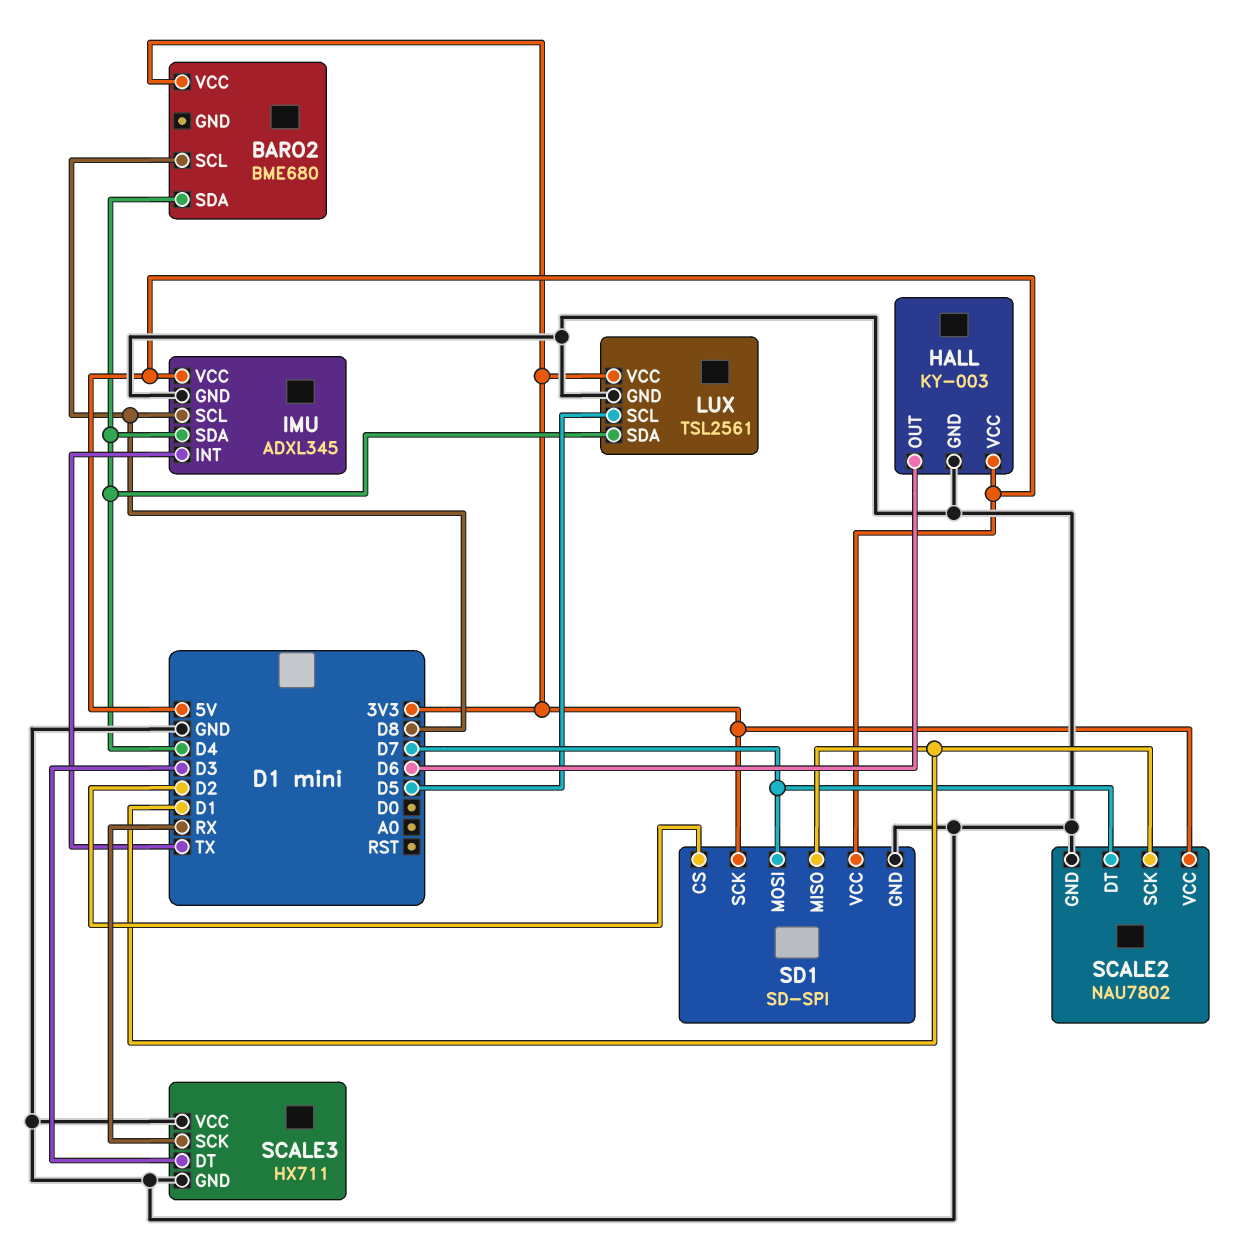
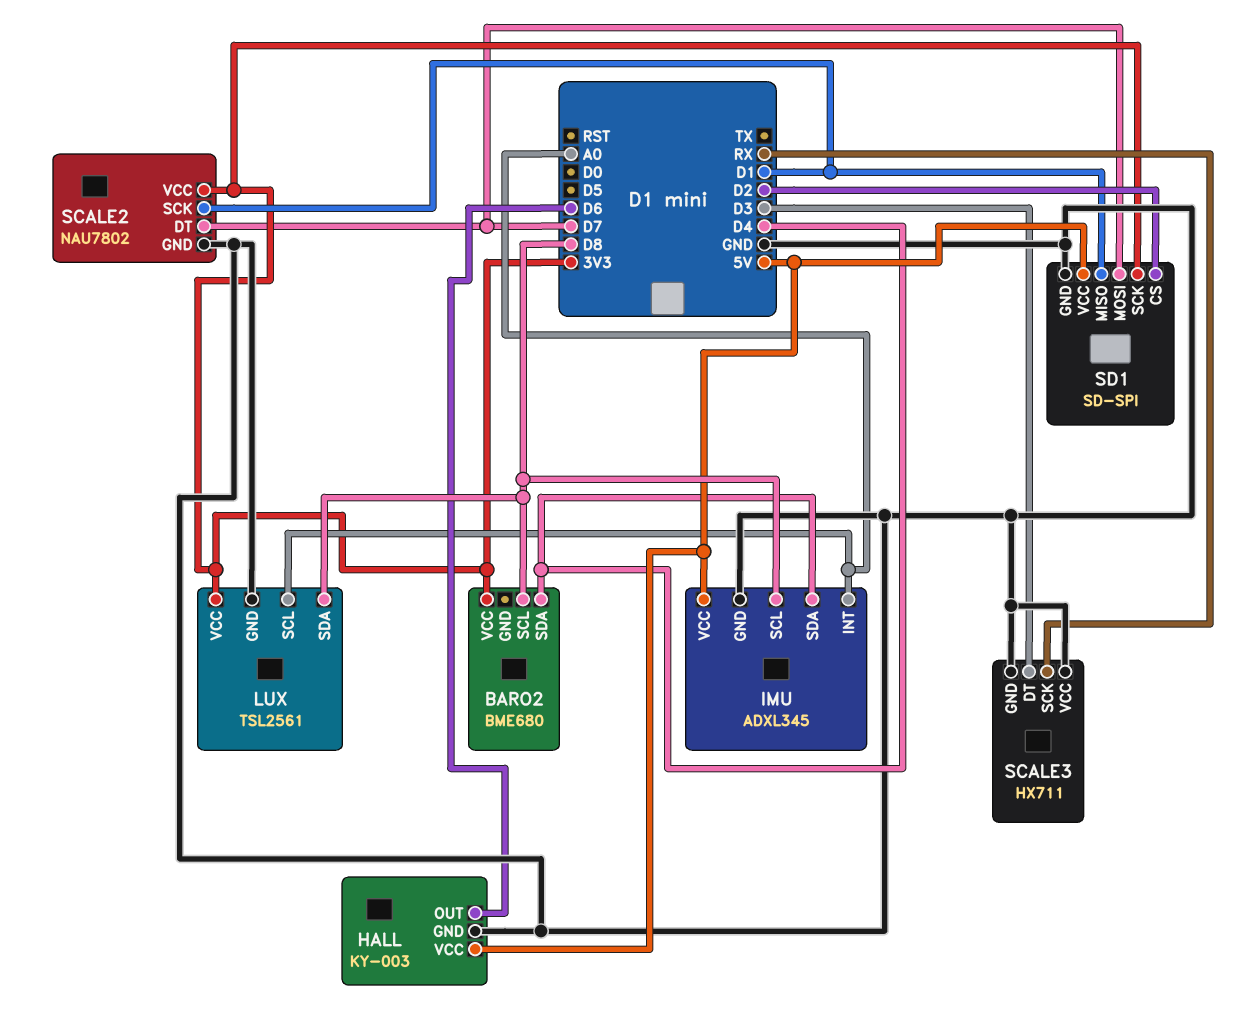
IMU pin INT: TX -> A0
LUX pin SCL: D5 -> A0
LUX pin SDA: D4 -> D8

